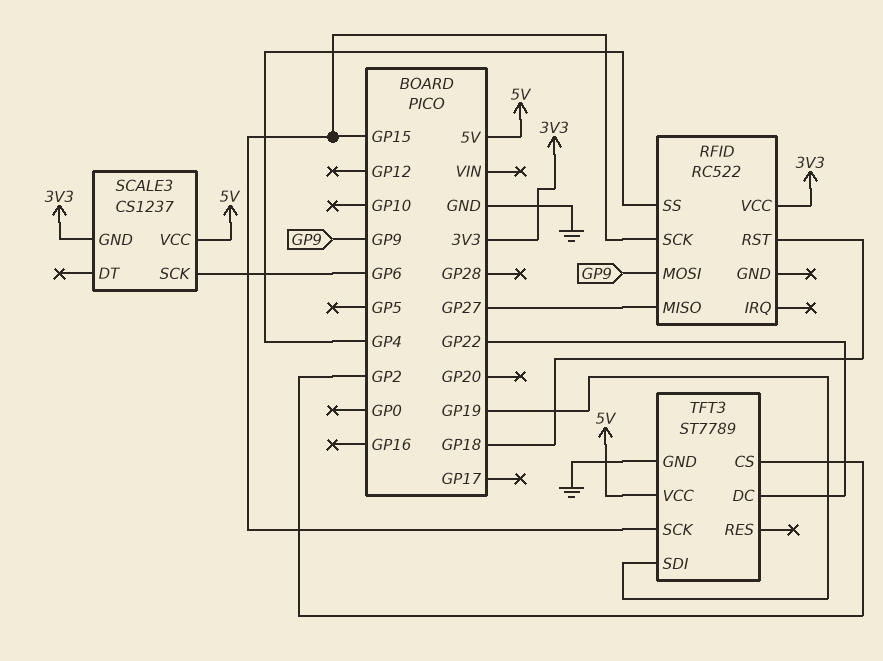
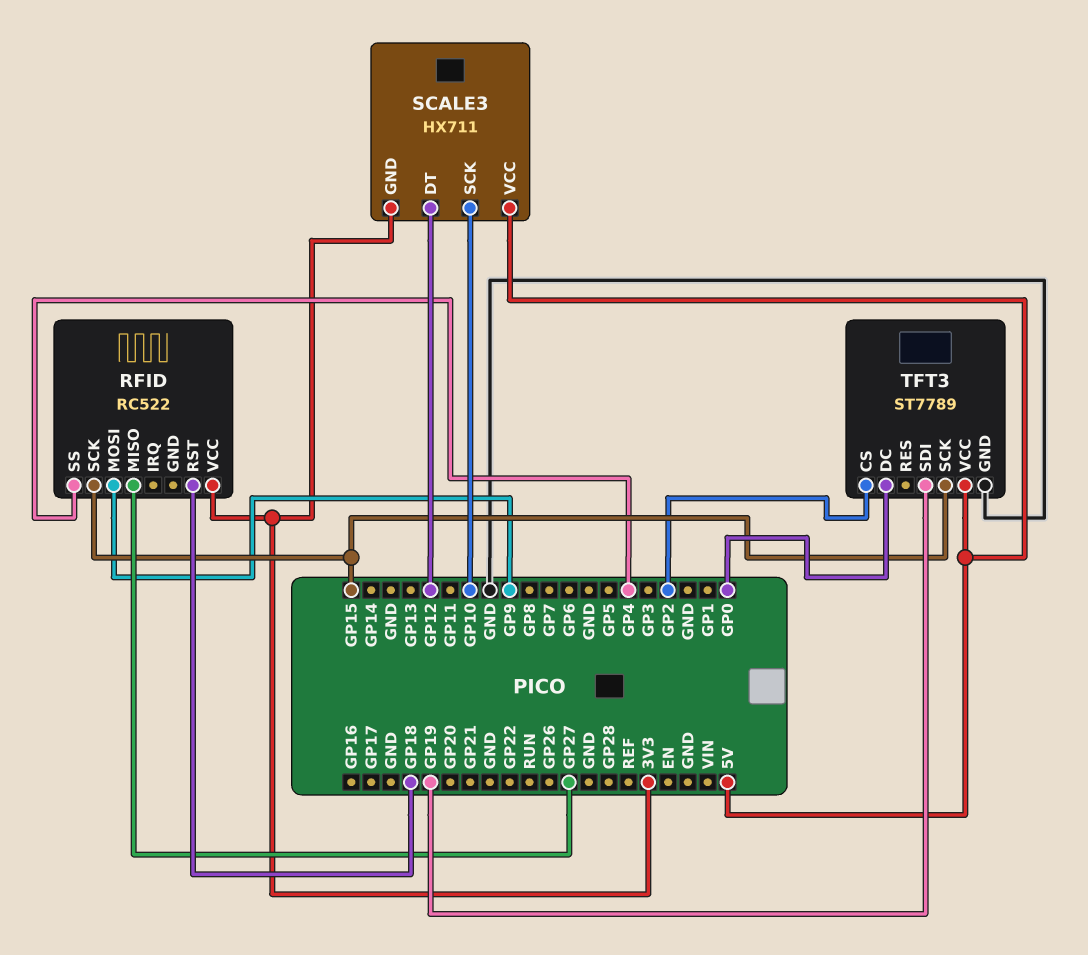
SCALE3: CS1237 -> HX711
SCALE3 pin DT: none -> GP12
SCALE3 pin SCK: GP6 -> GP10
TFT3 pin DC: GP22 -> GP0

